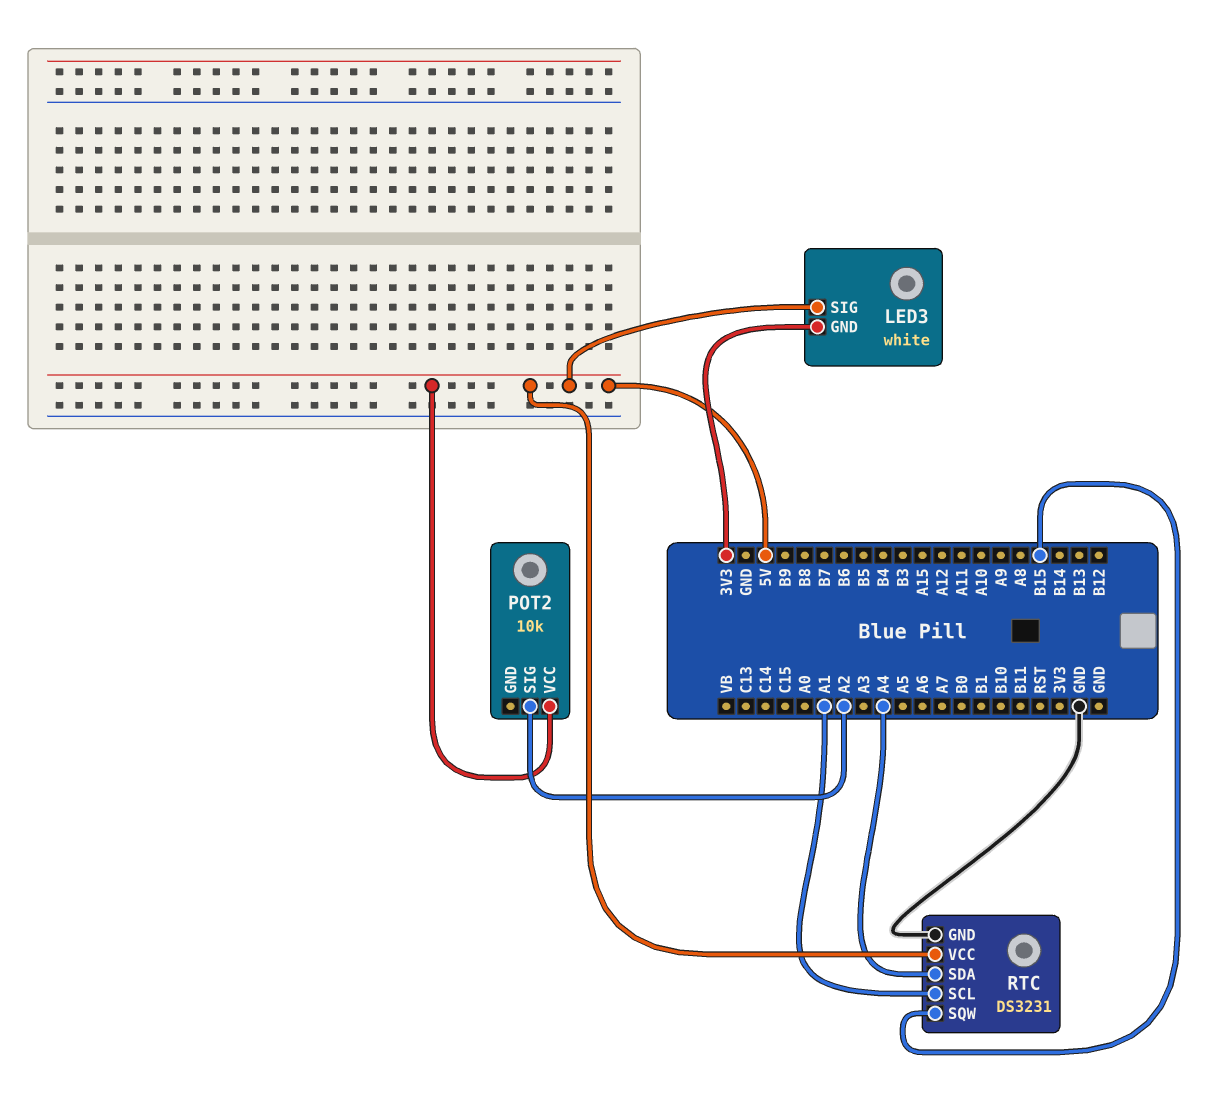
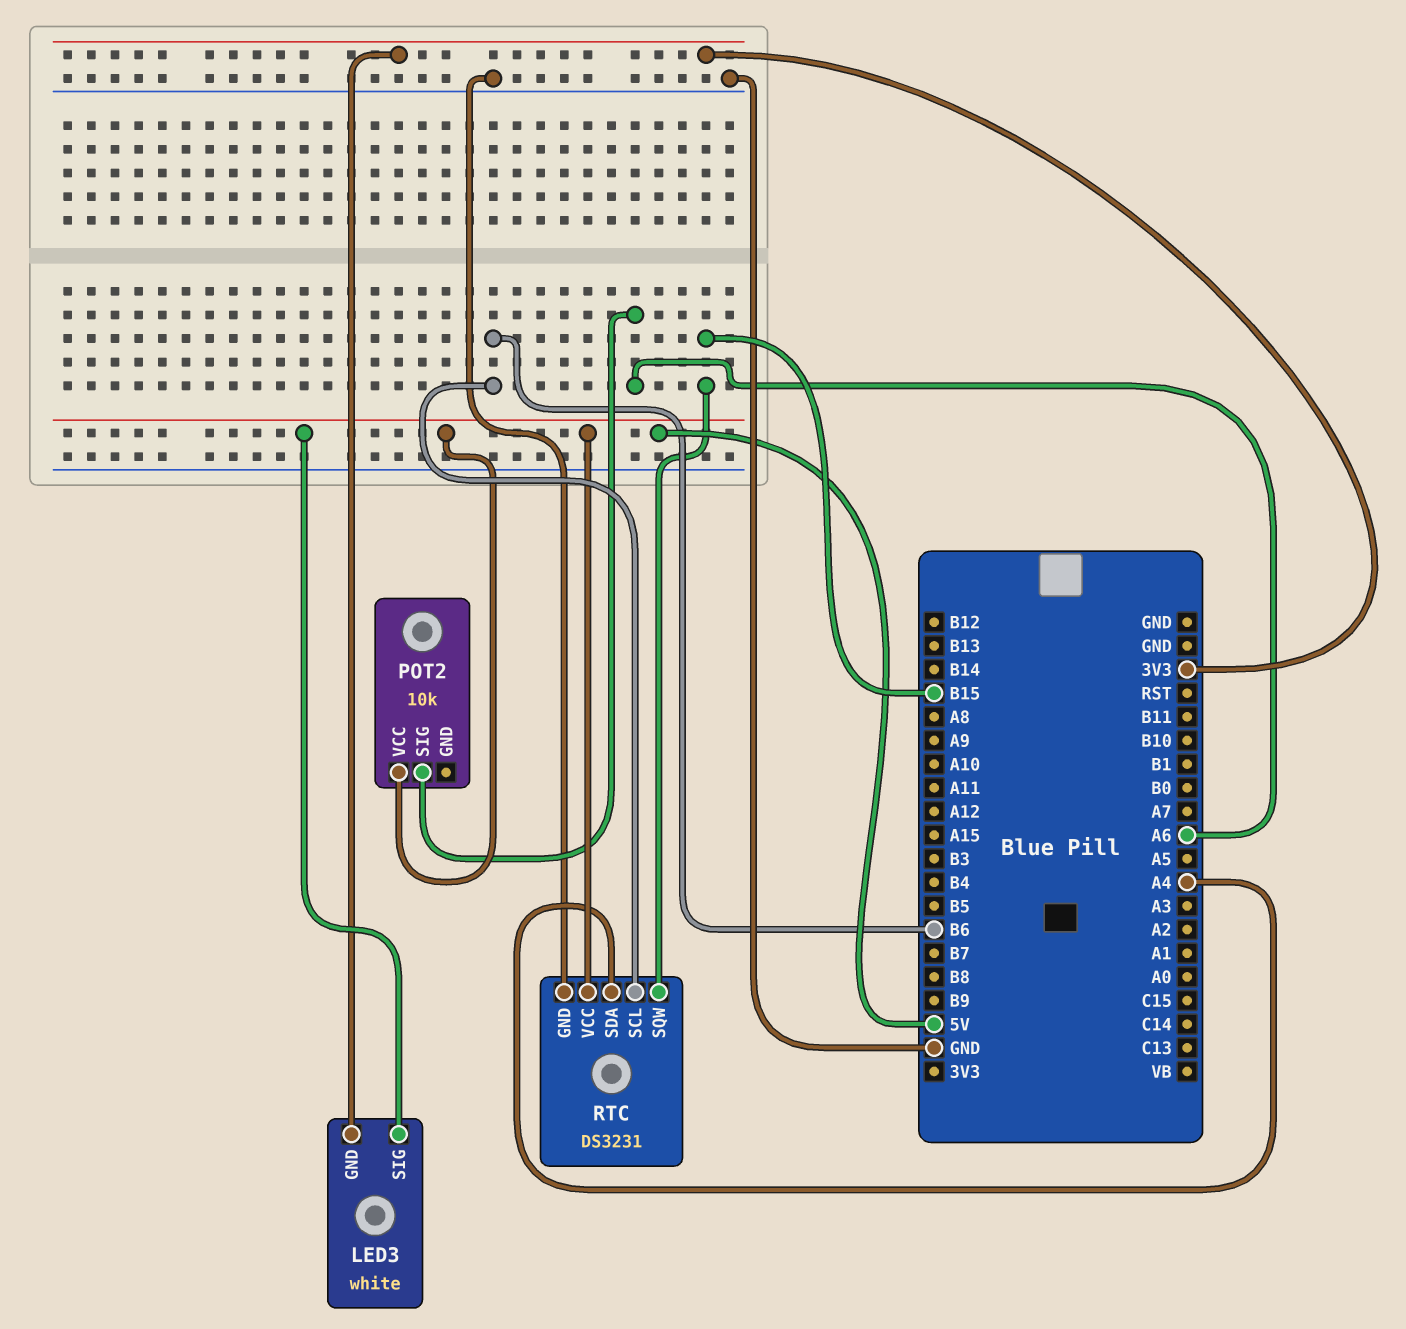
POT2 pin SIG: A2 -> A6
RTC pin SCL: A1 -> B6

